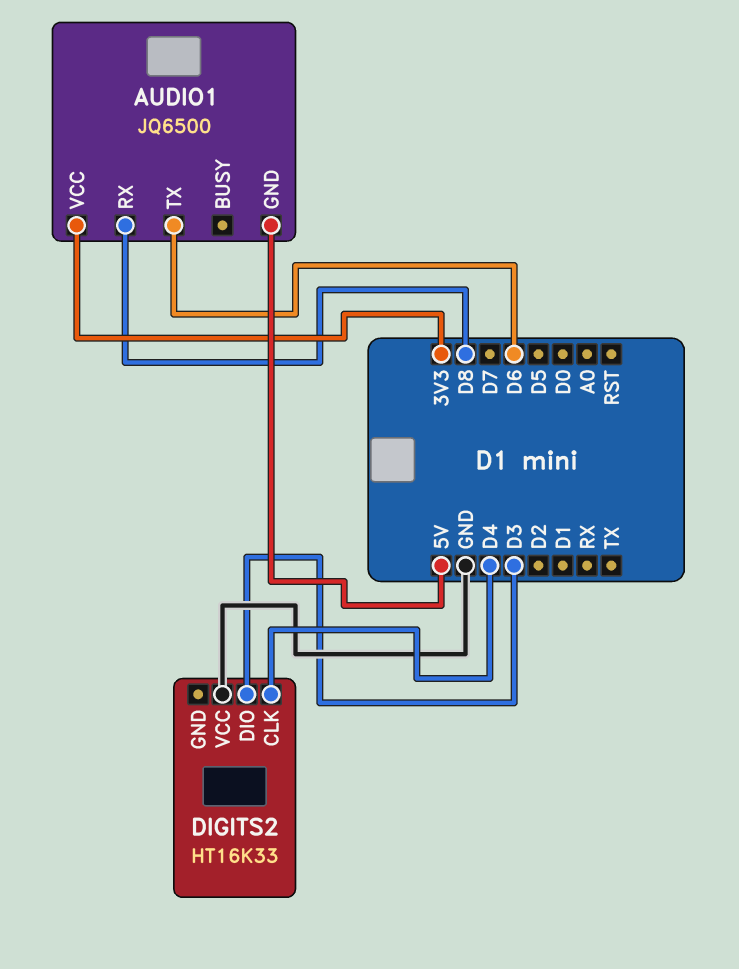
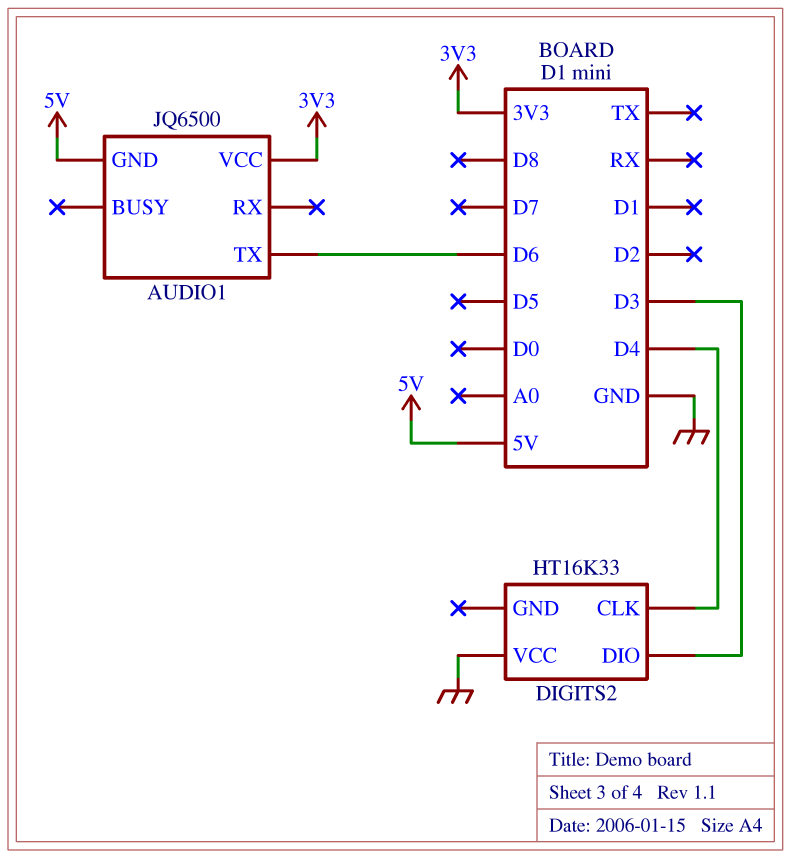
AUDIO1 pin RX: D8 -> none

